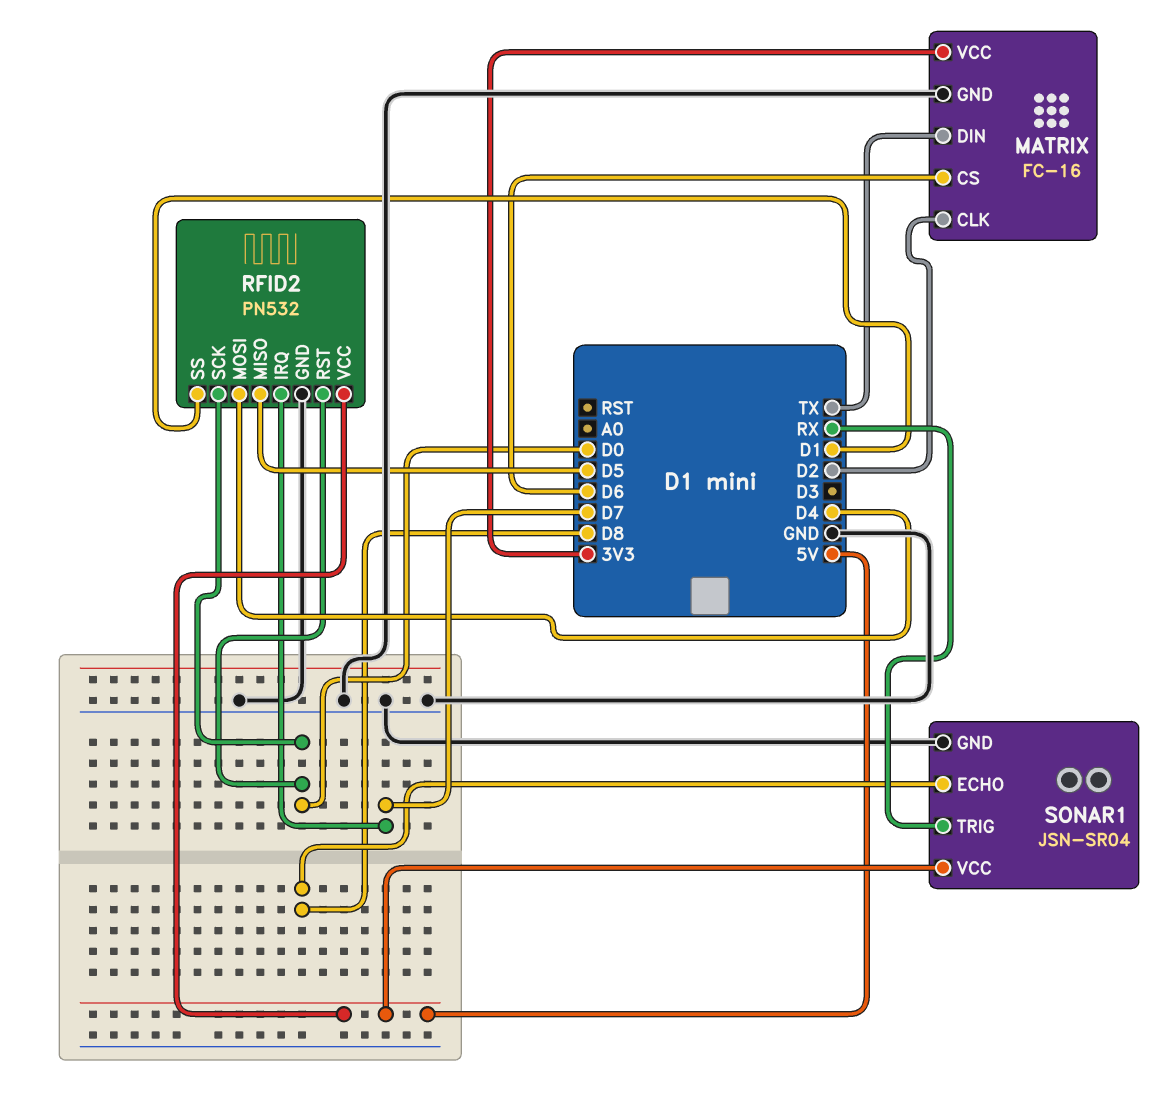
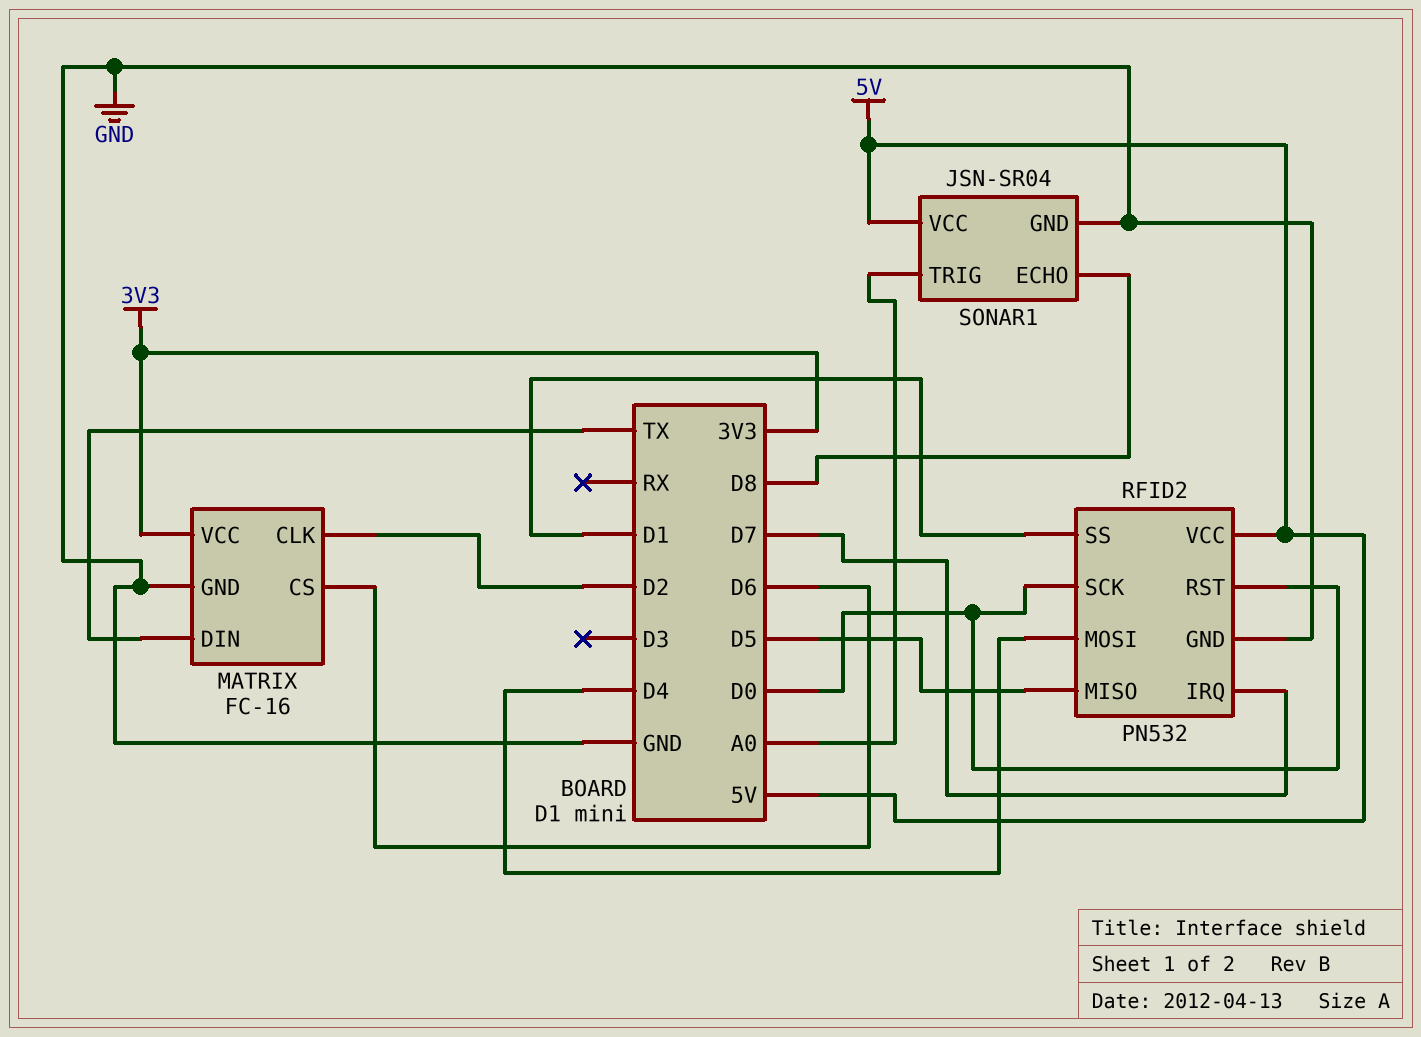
SONAR1 pin TRIG: RX -> A0

